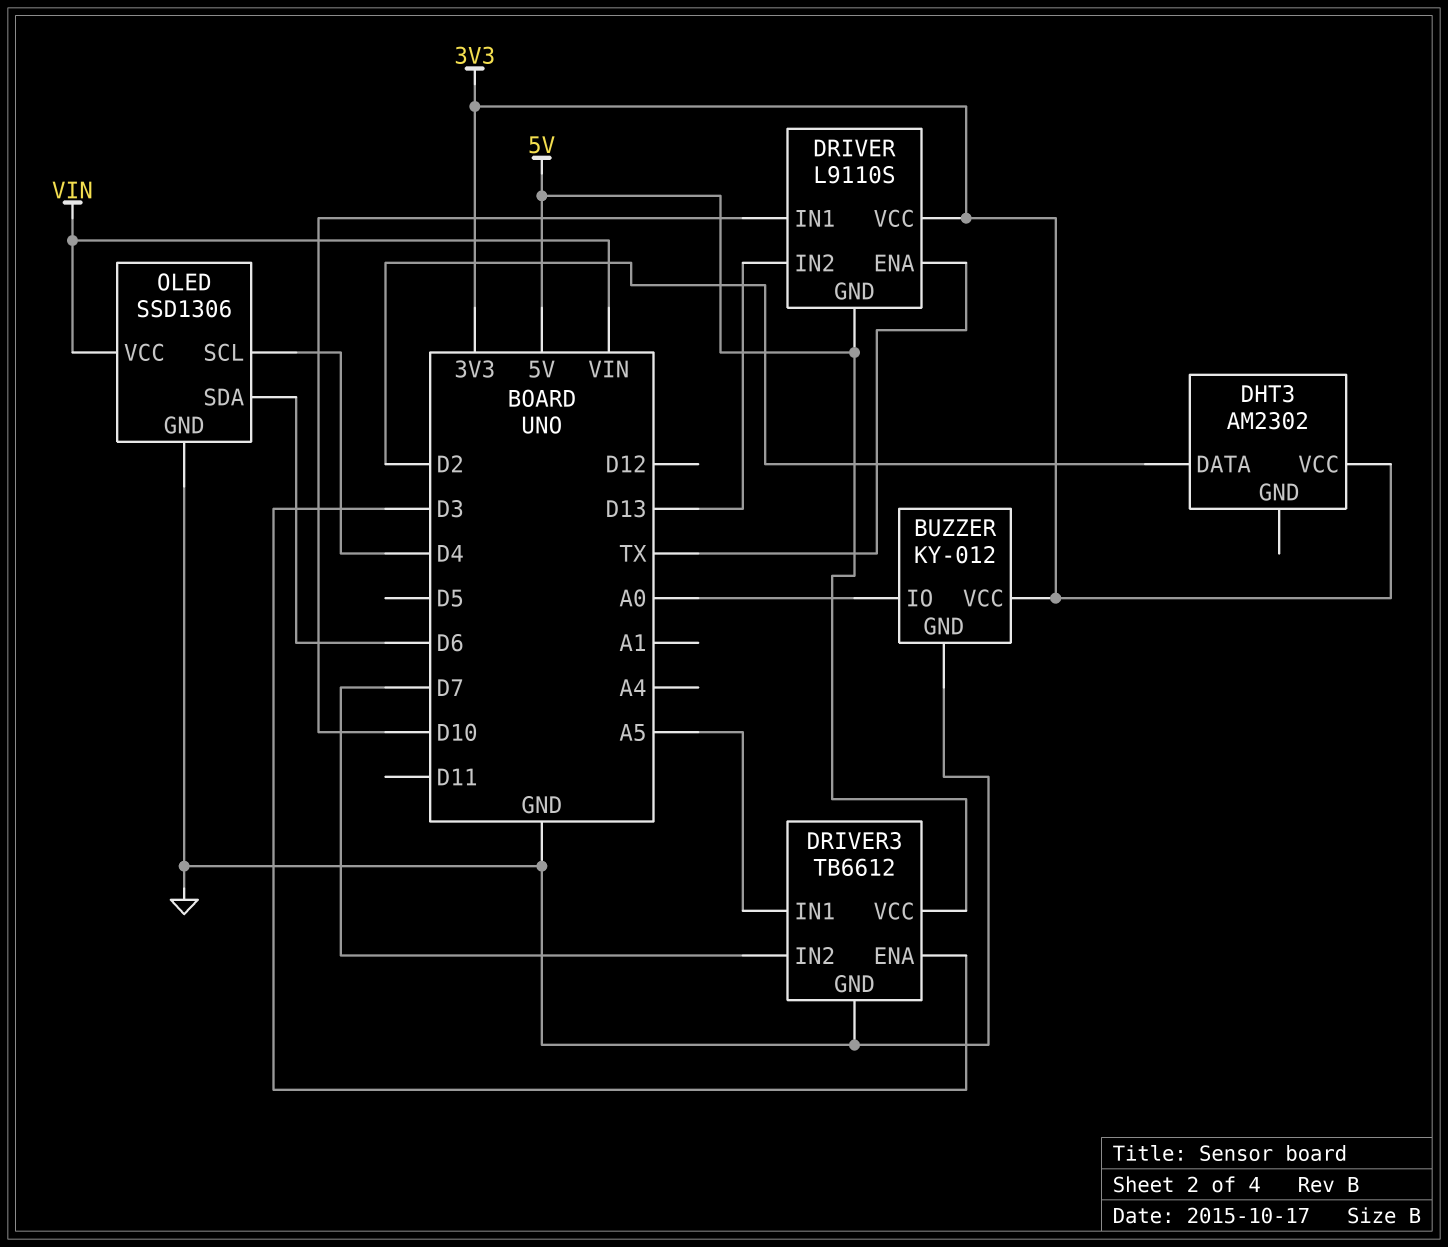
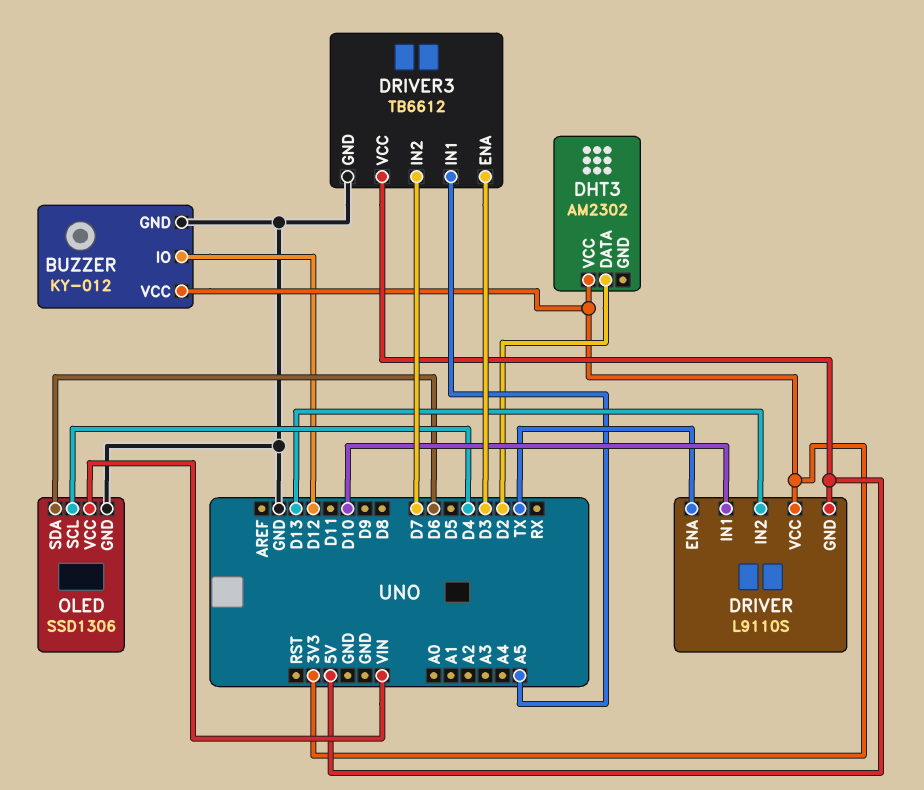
BUZZER pin IO: A0 -> D12

